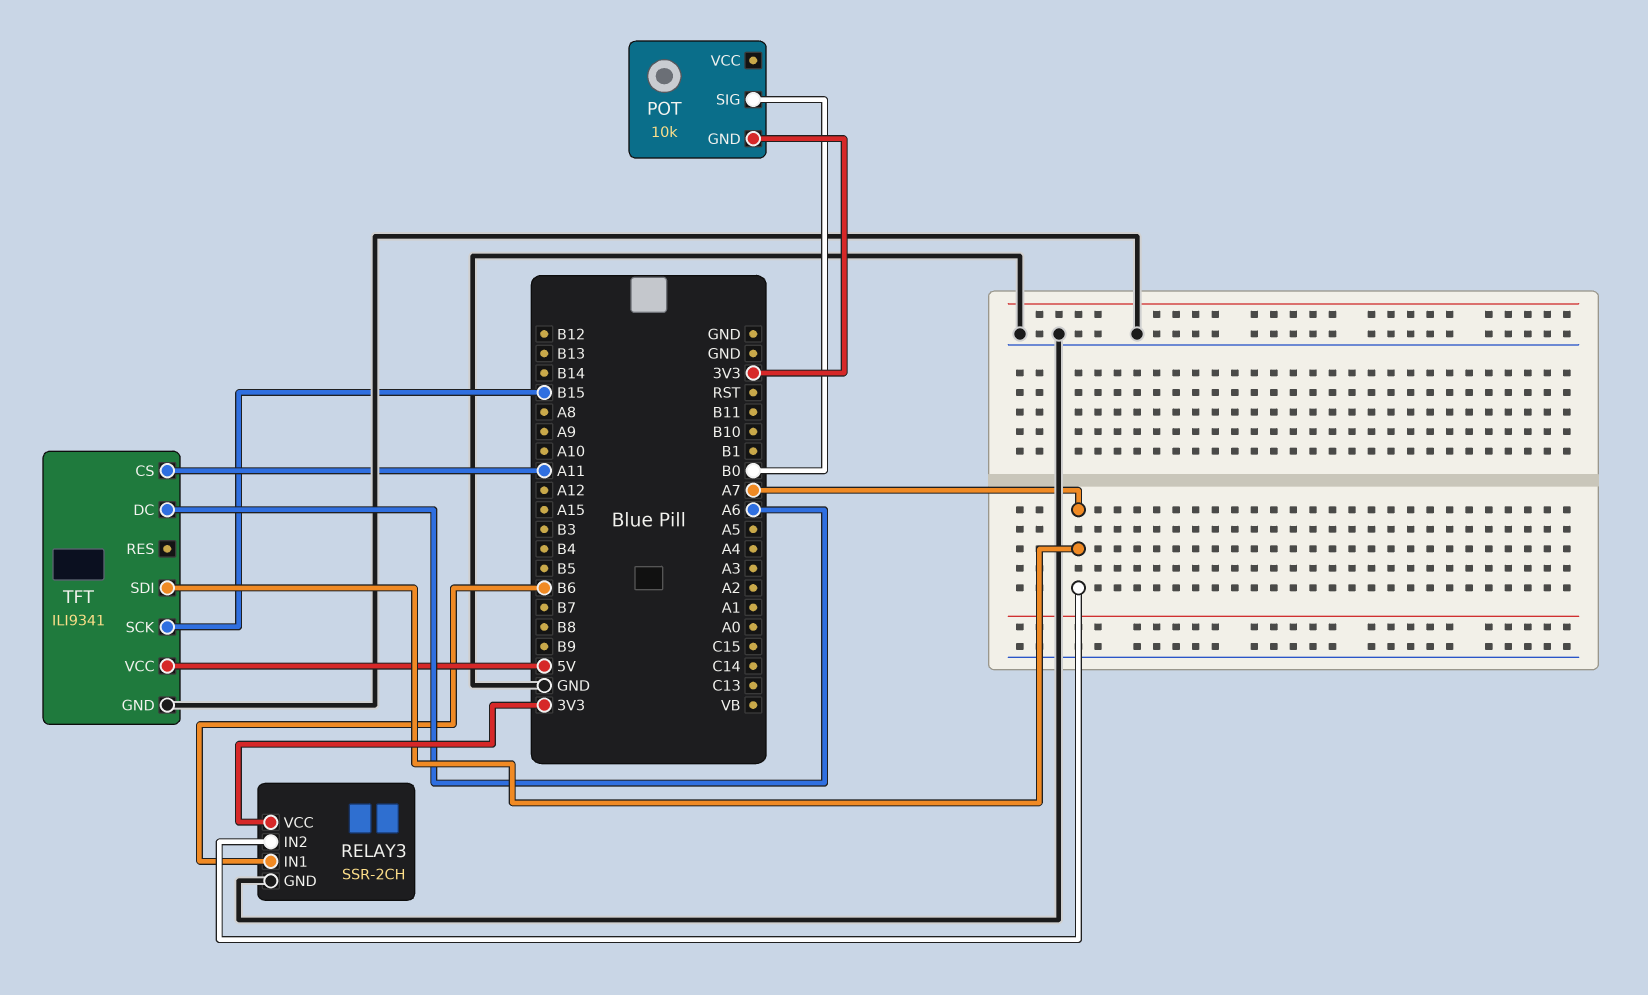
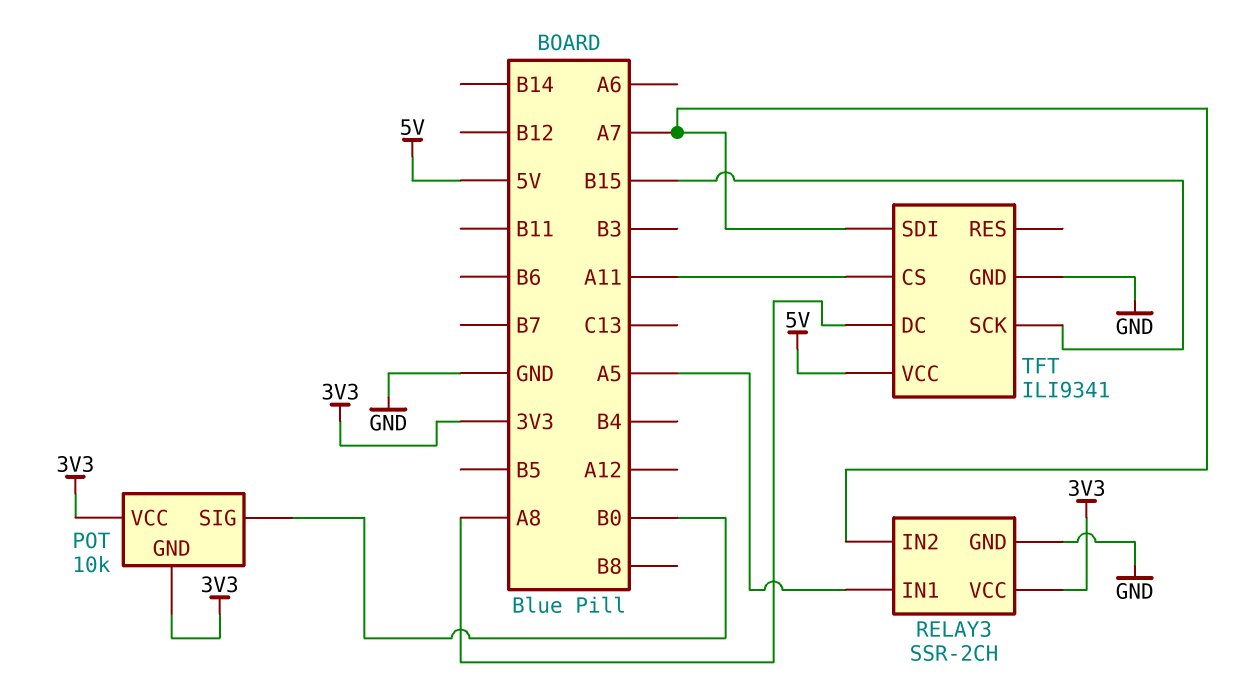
POT pin VCC: none -> 3V3
RELAY3 pin IN1: B6 -> A5
TFT pin DC: A6 -> A8

